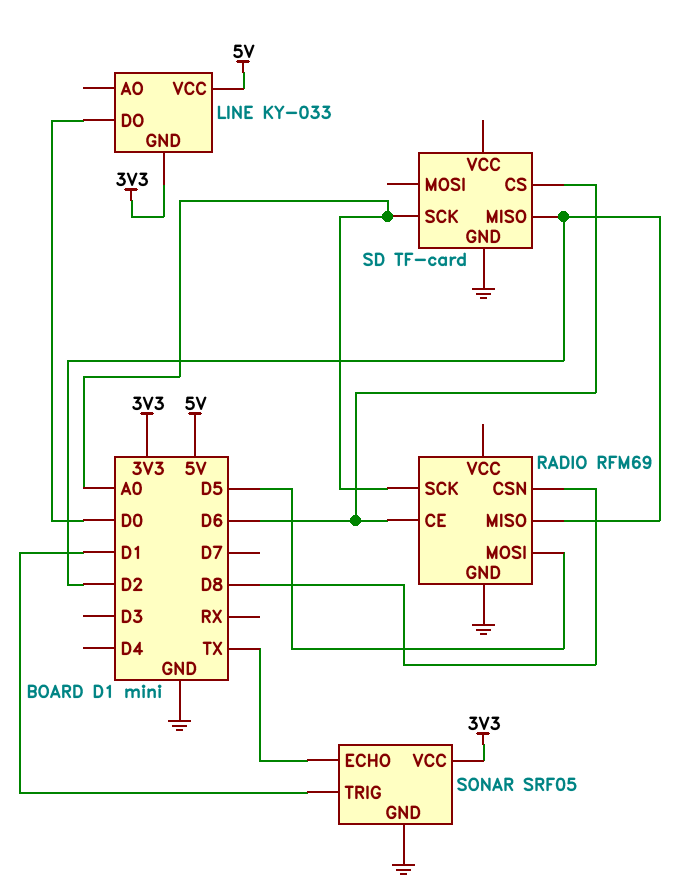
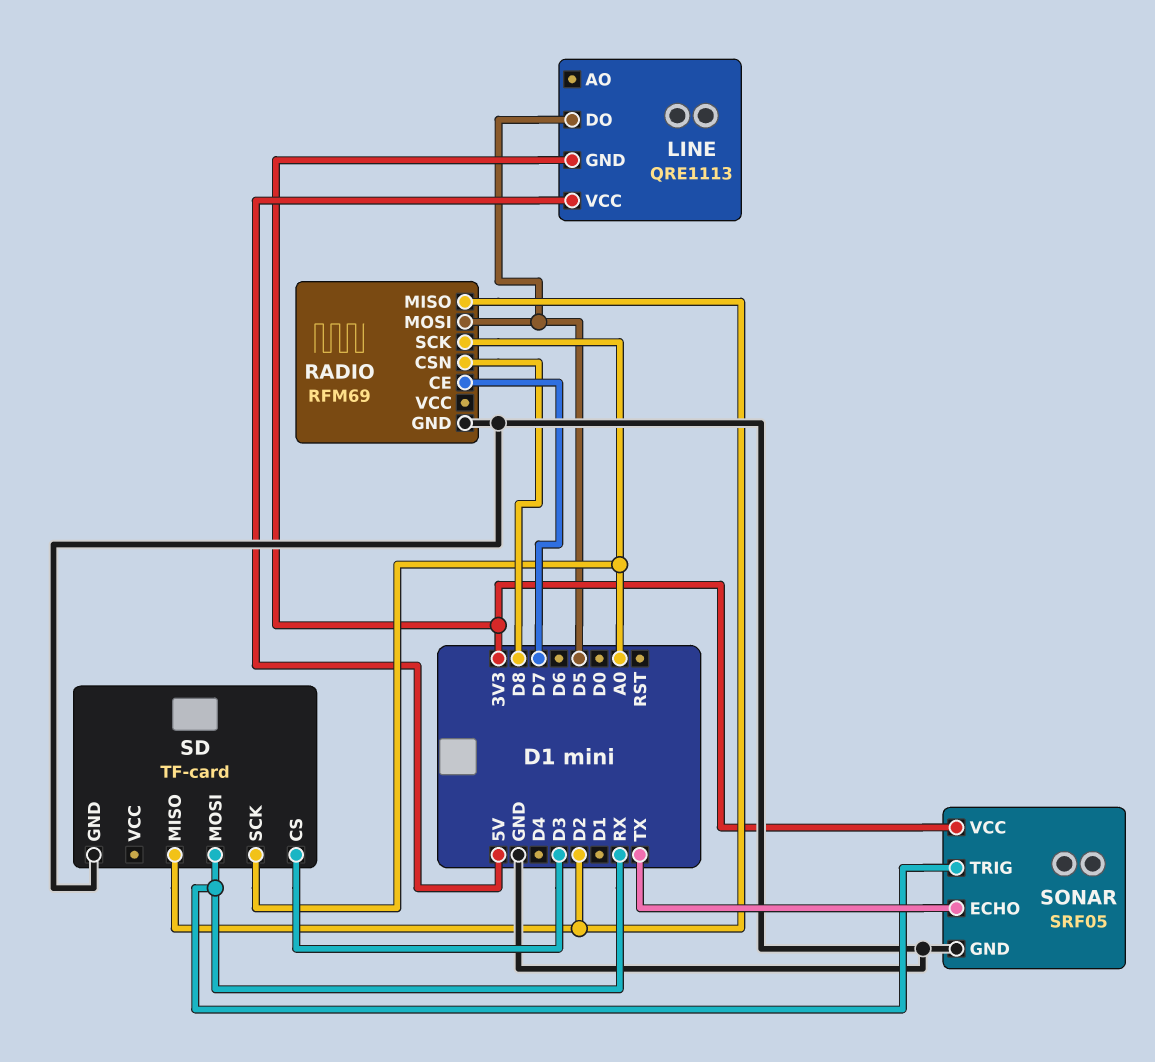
LINE: KY-033 -> QRE1113
LINE pin DO: D0 -> D5
RADIO pin CE: D6 -> D7
SD pin CS: D6 -> D3
SD pin MOSI: none -> RX
SONAR pin TRIG: D1 -> RX

